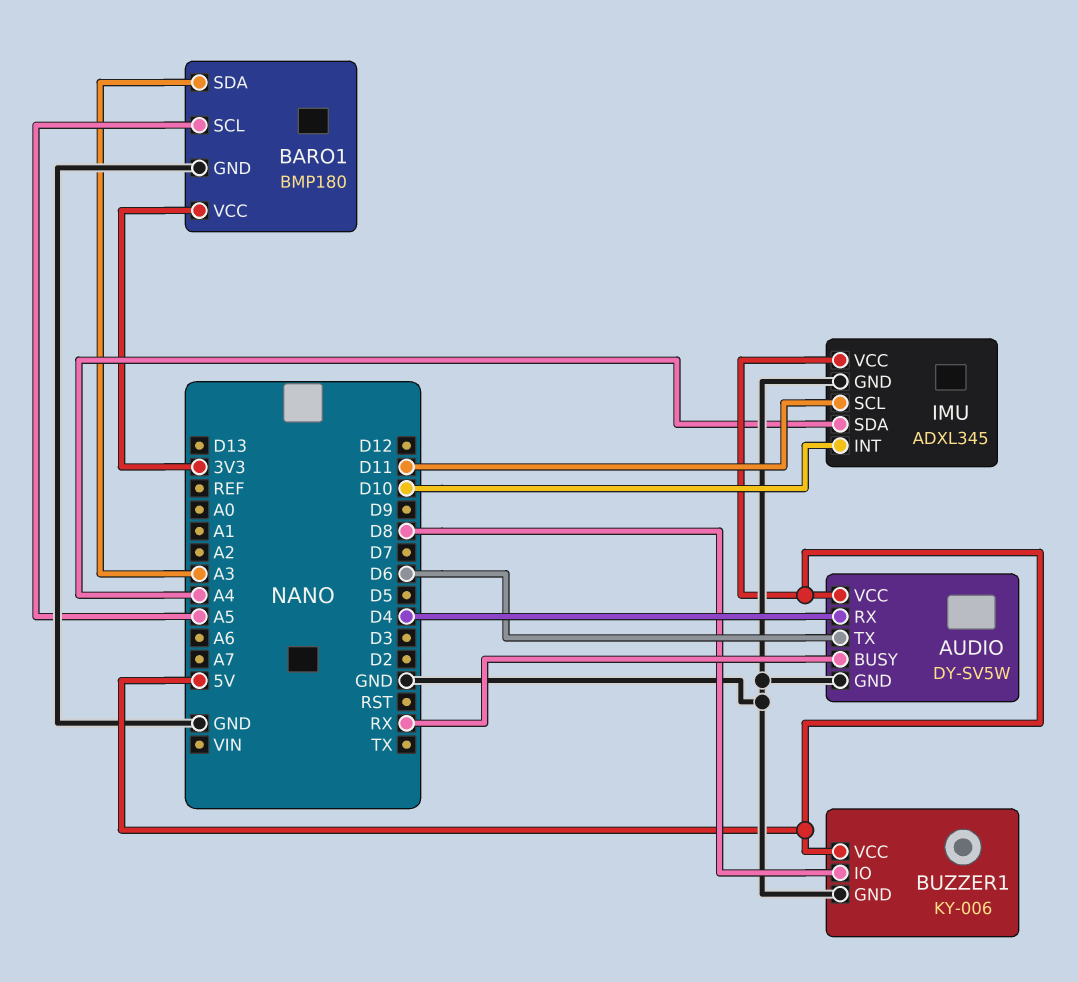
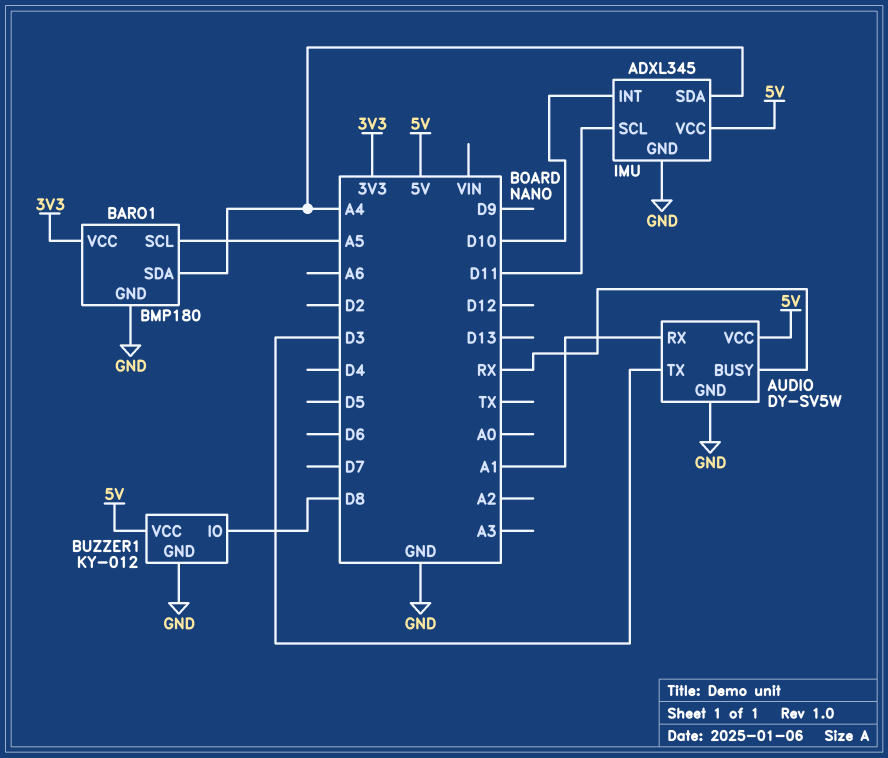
AUDIO pin RX: D4 -> A1
AUDIO pin TX: D6 -> D3
BARO1 pin SDA: A3 -> A4
BUZZER1: KY-006 -> KY-012

